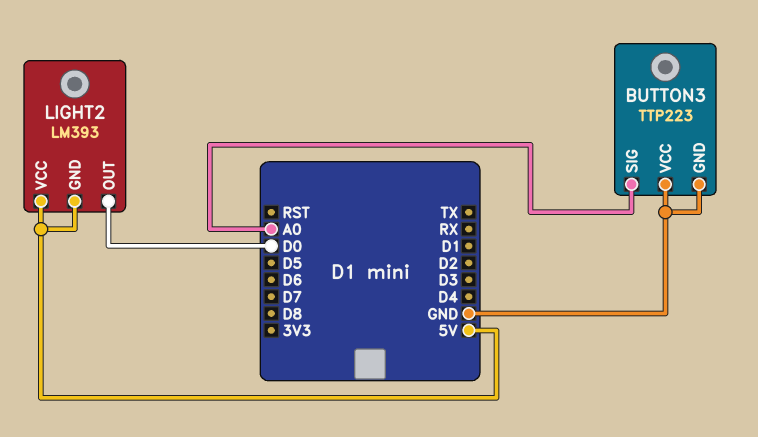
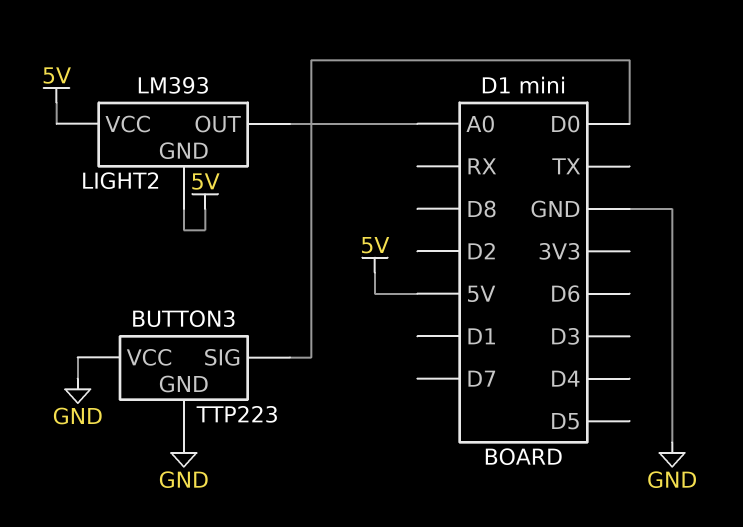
BUTTON3 pin SIG: A0 -> D0
LIGHT2 pin OUT: D0 -> A0

